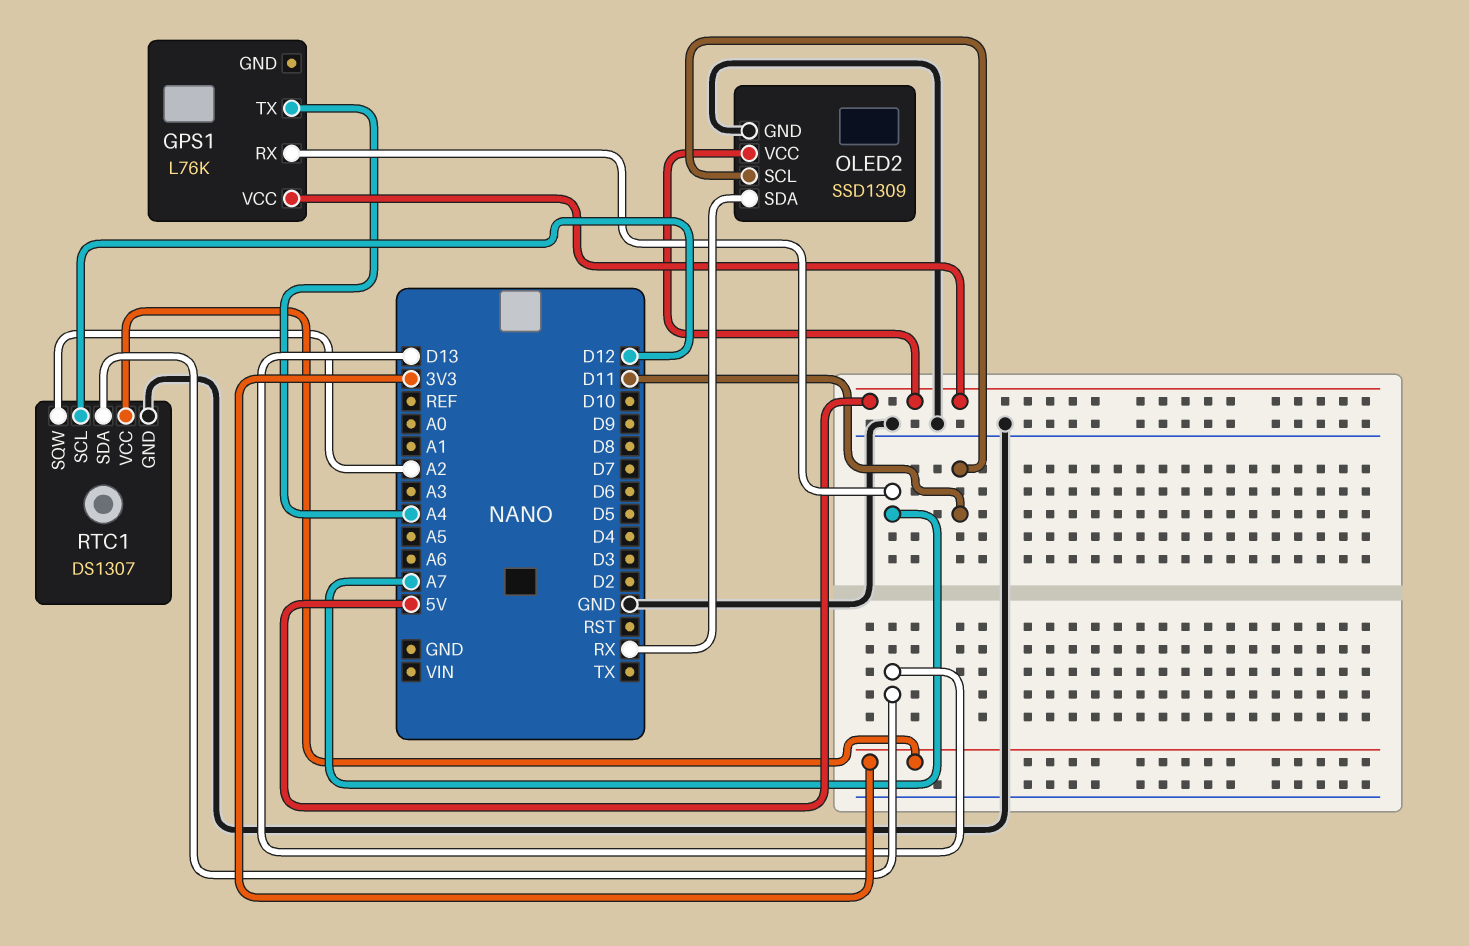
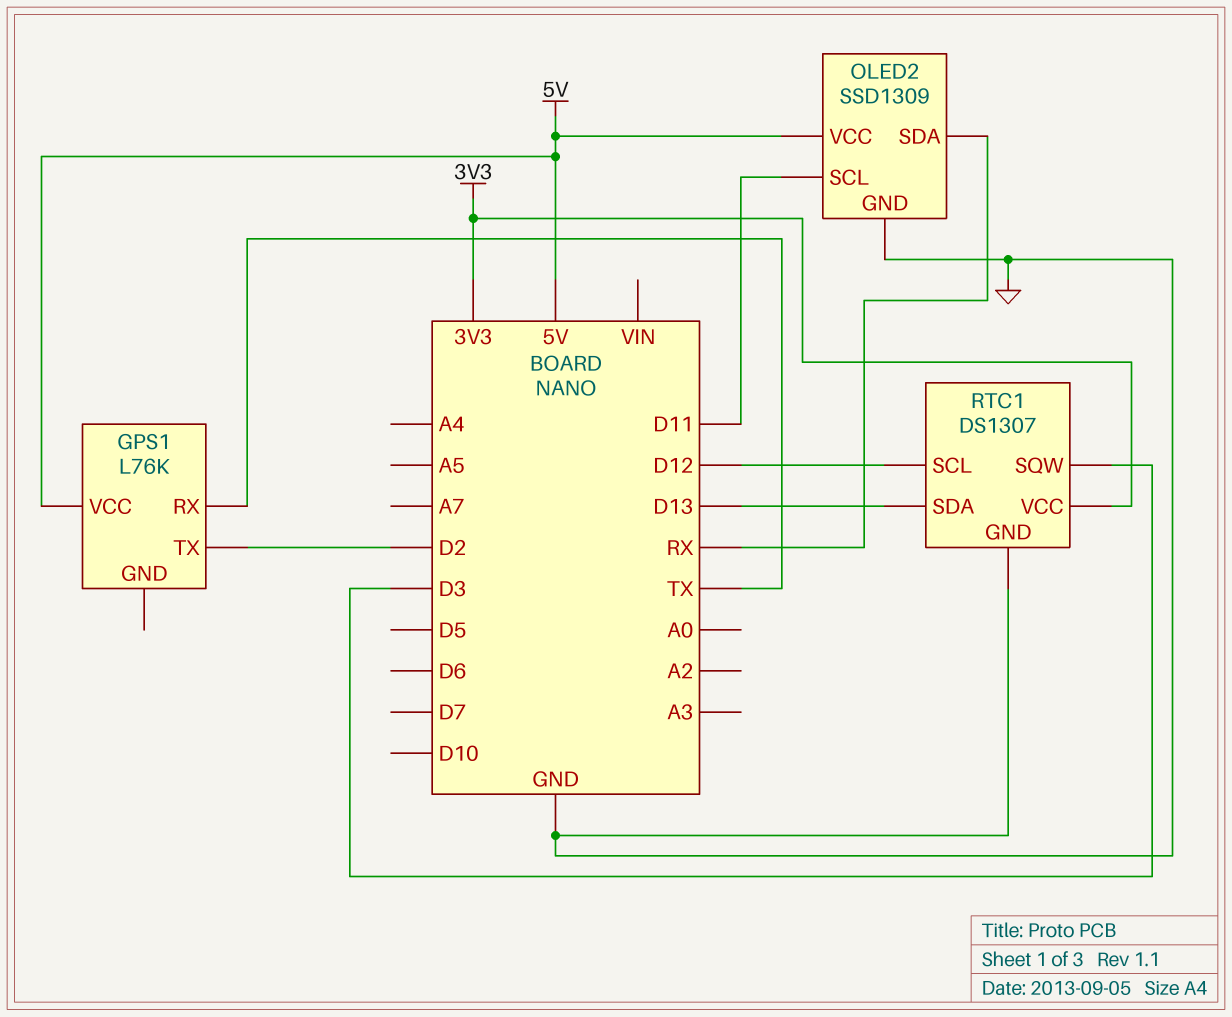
GPS1 pin RX: A7 -> TX
GPS1 pin TX: A4 -> D2
RTC1 pin SQW: A2 -> D3

